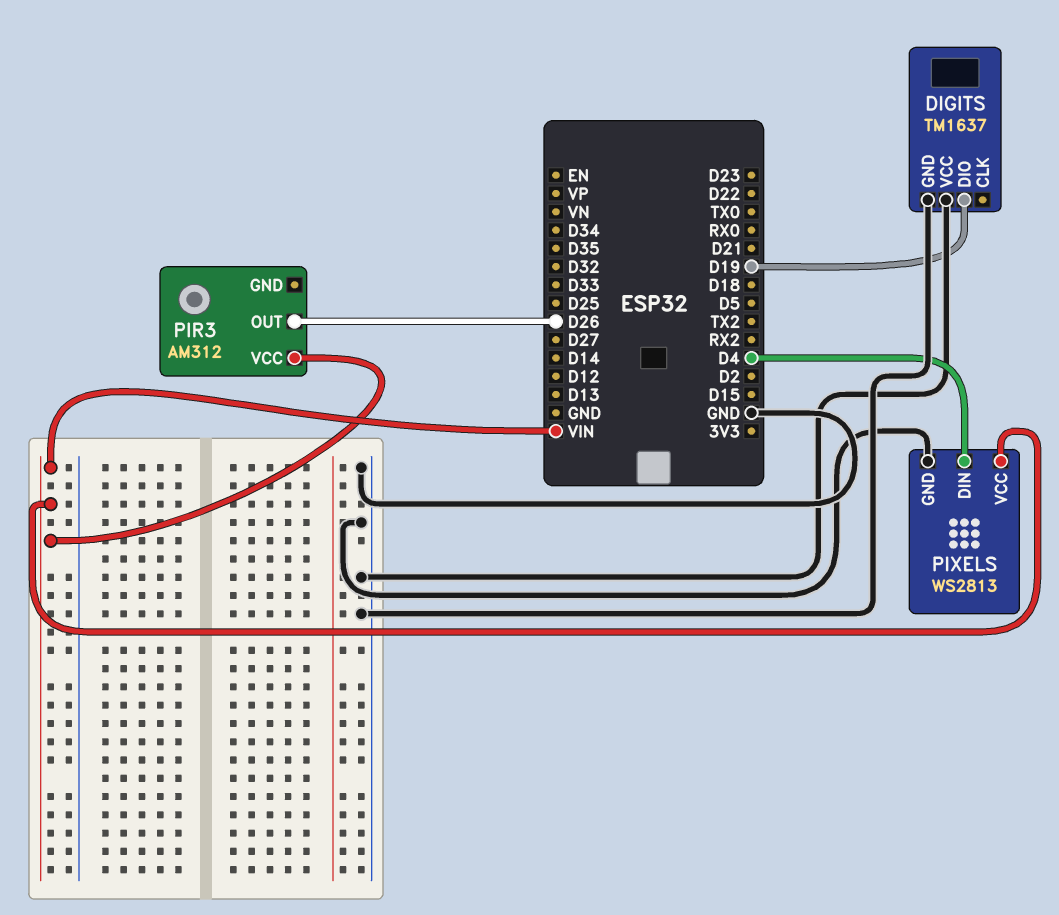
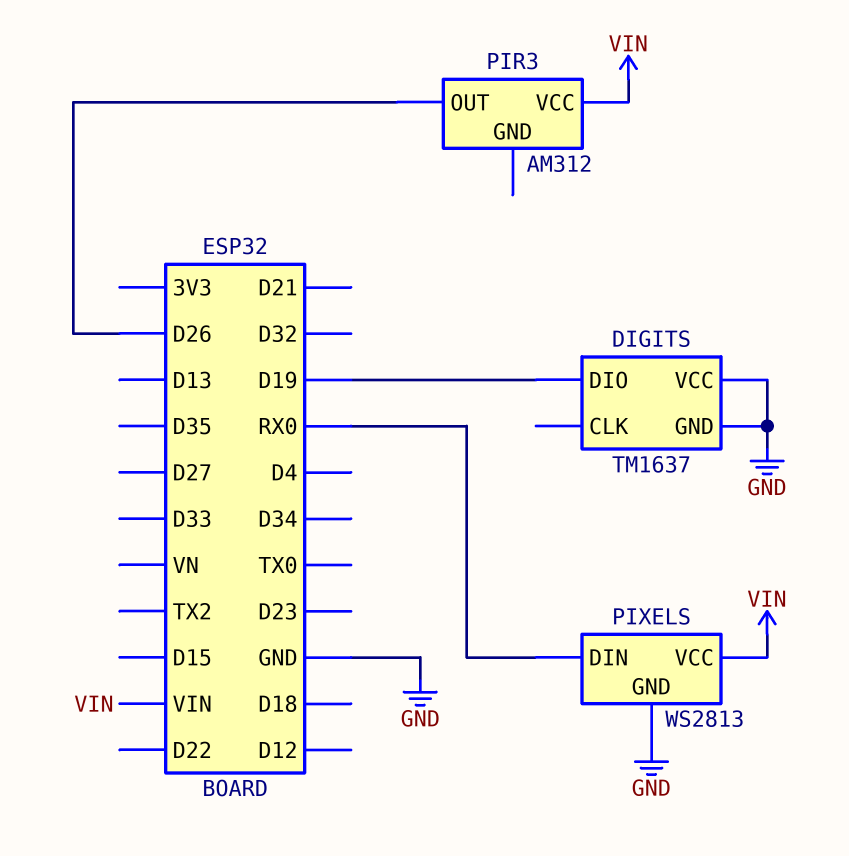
PIXELS pin DIN: D4 -> RX0

